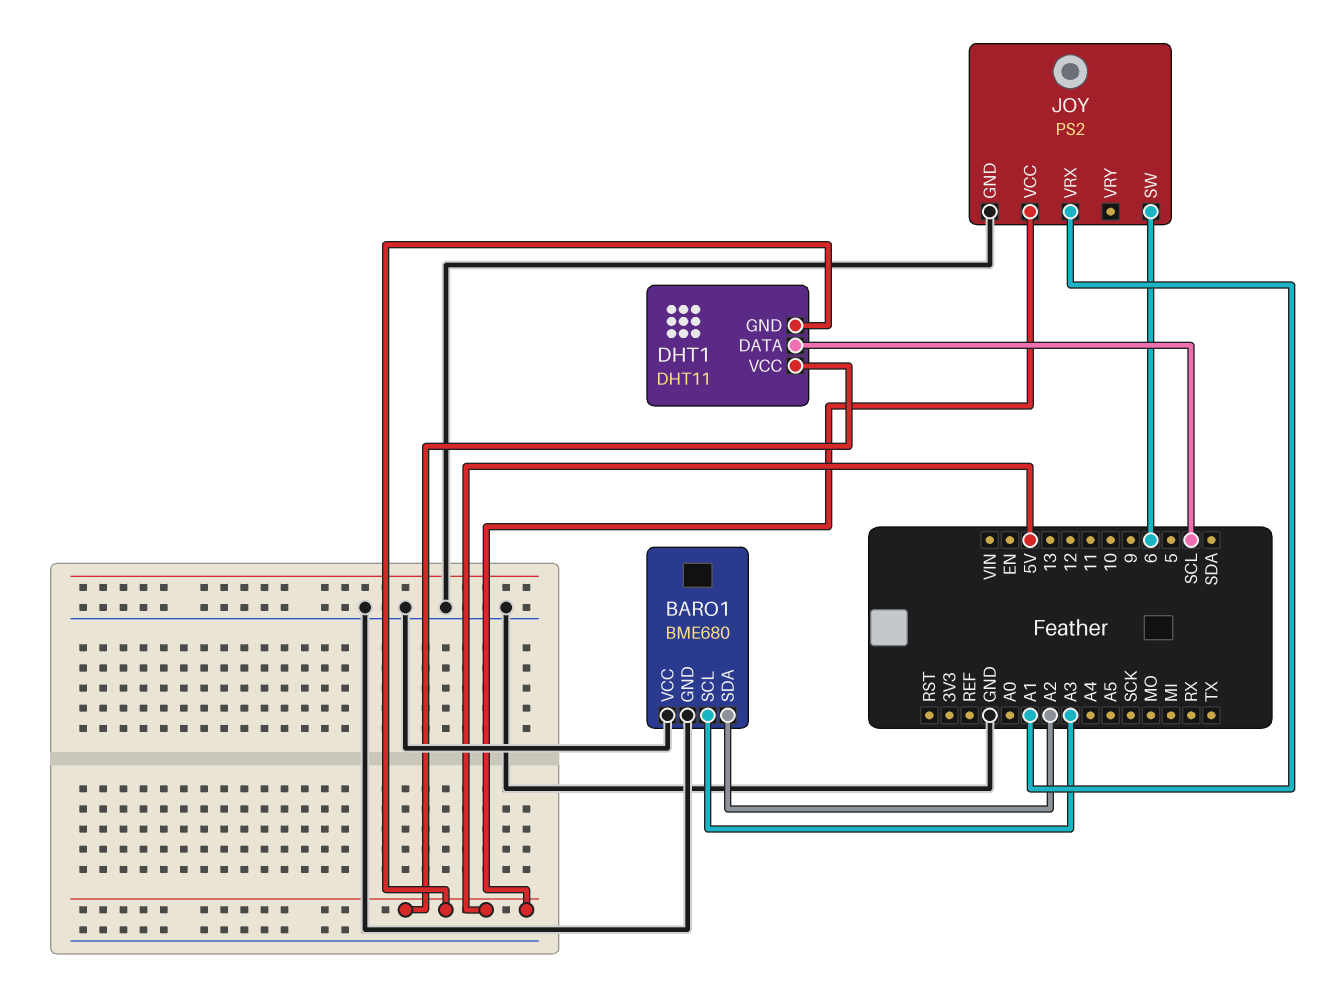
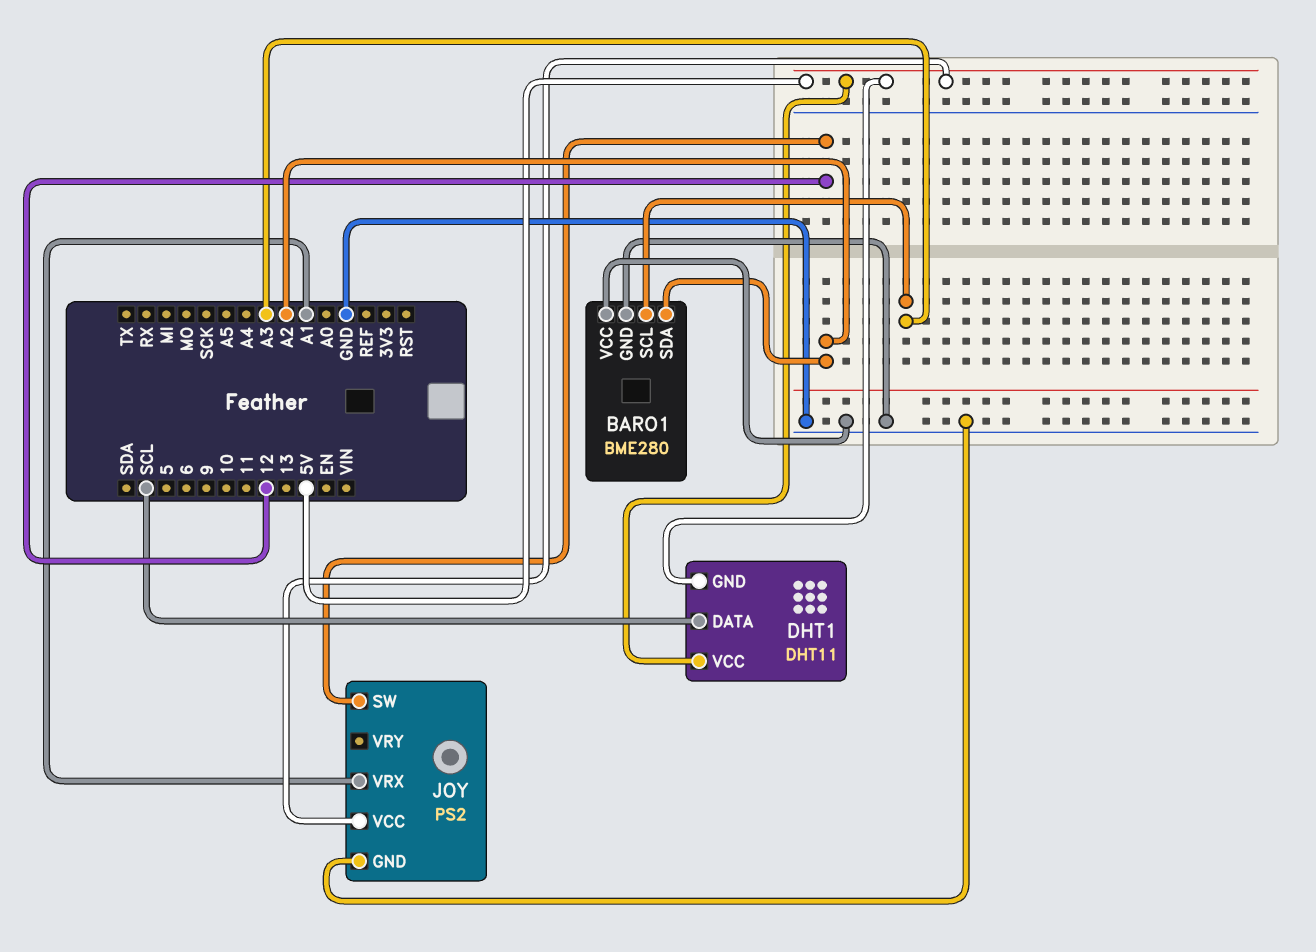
BARO1: BME680 -> BME280
JOY pin SW: 6 -> 12

